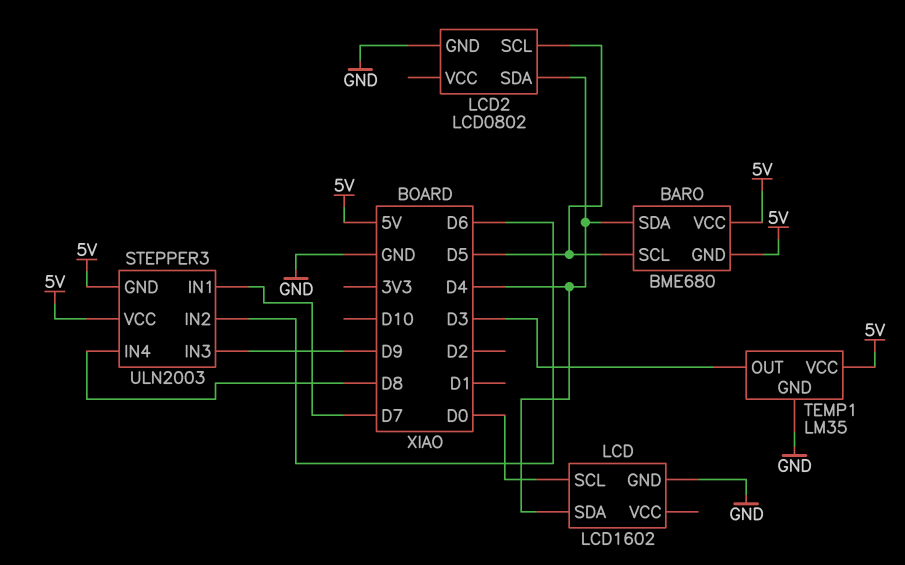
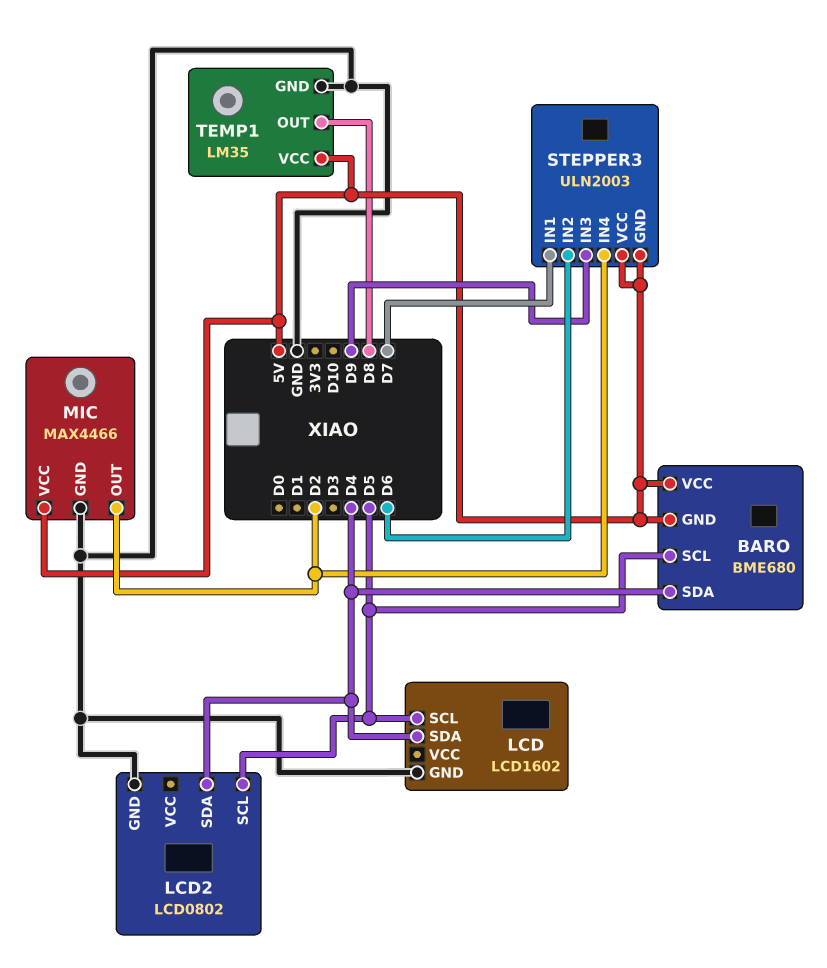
LCD pin SCL: D0 -> D5
MIC: none -> MAX4466
MIC pin GND: none -> GND
MIC pin OUT: none -> D2
MIC pin VCC: none -> 5V
STEPPER3 pin IN4: D8 -> D2
TEMP1 pin OUT: D3 -> D8

